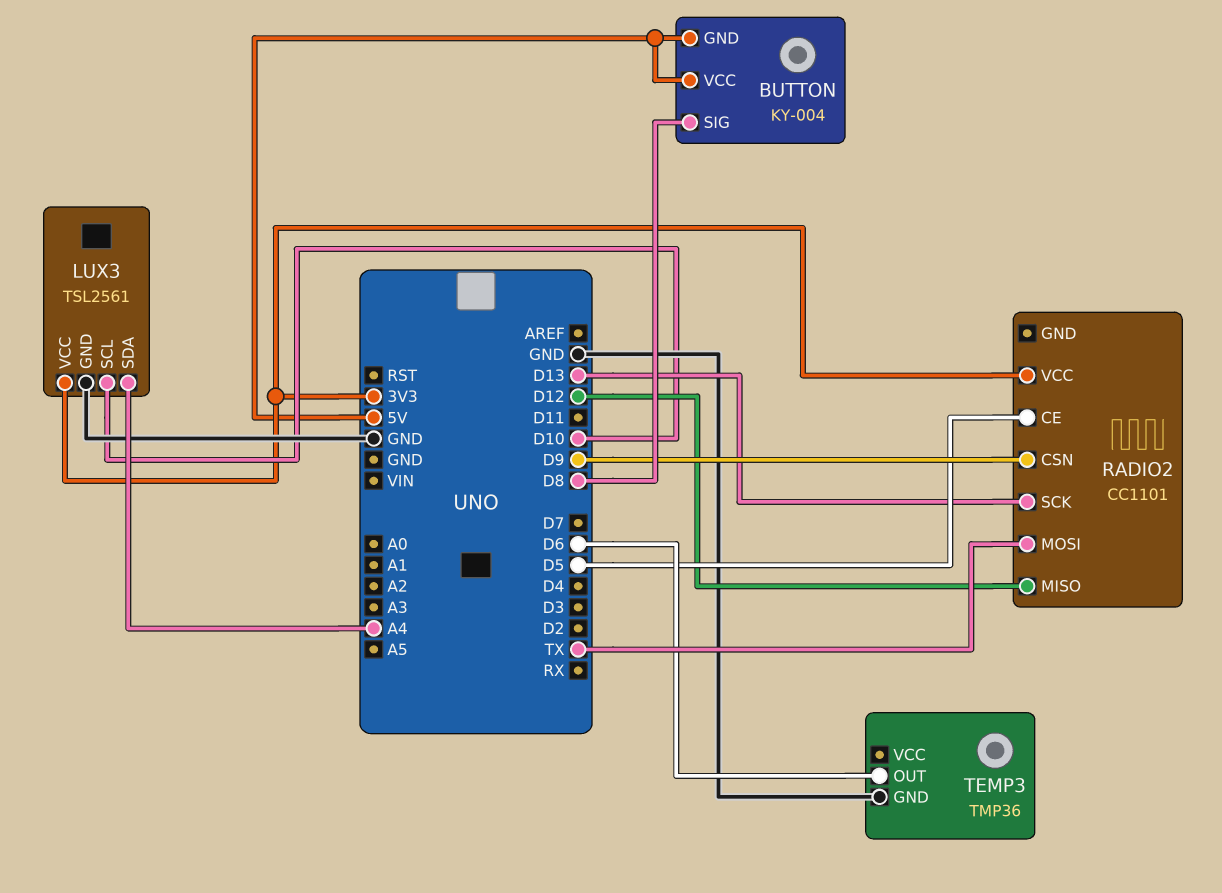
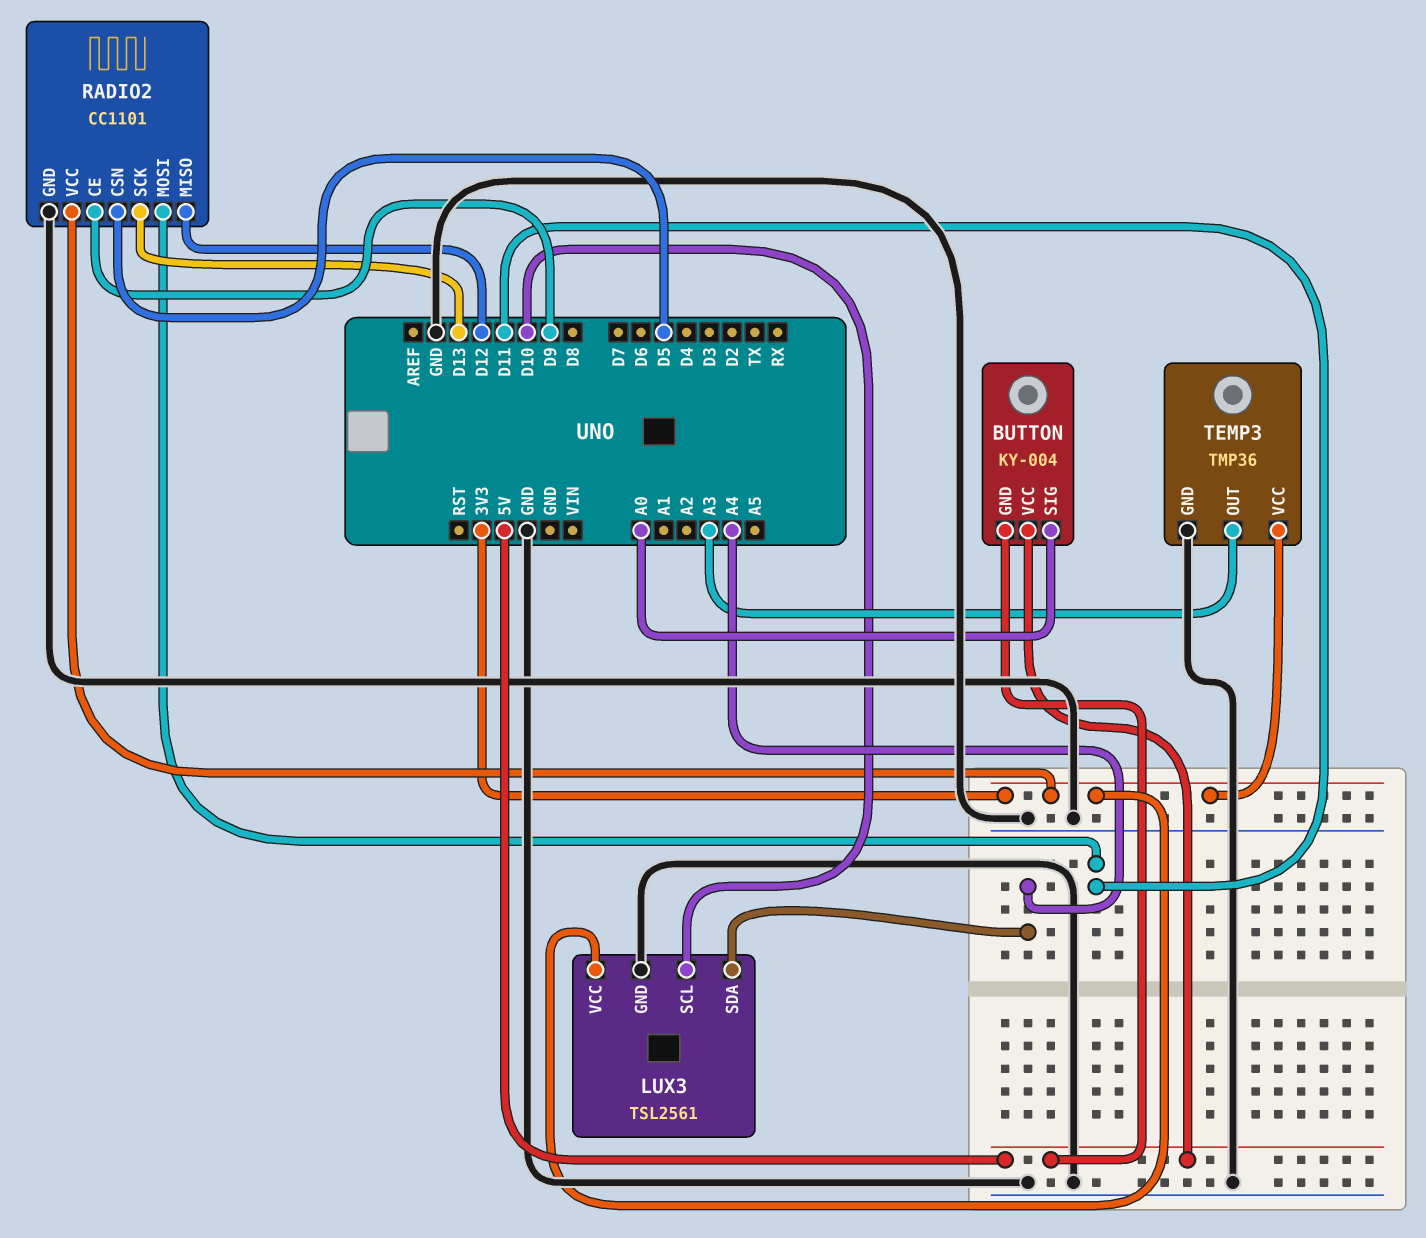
BUTTON pin SIG: D8 -> A0
RADIO2 pin CE: D5 -> D9
RADIO2 pin CSN: D9 -> D5
RADIO2 pin GND: none -> GND
RADIO2 pin MOSI: TX -> D11
TEMP3 pin OUT: D6 -> A3
TEMP3 pin VCC: none -> 3V3

